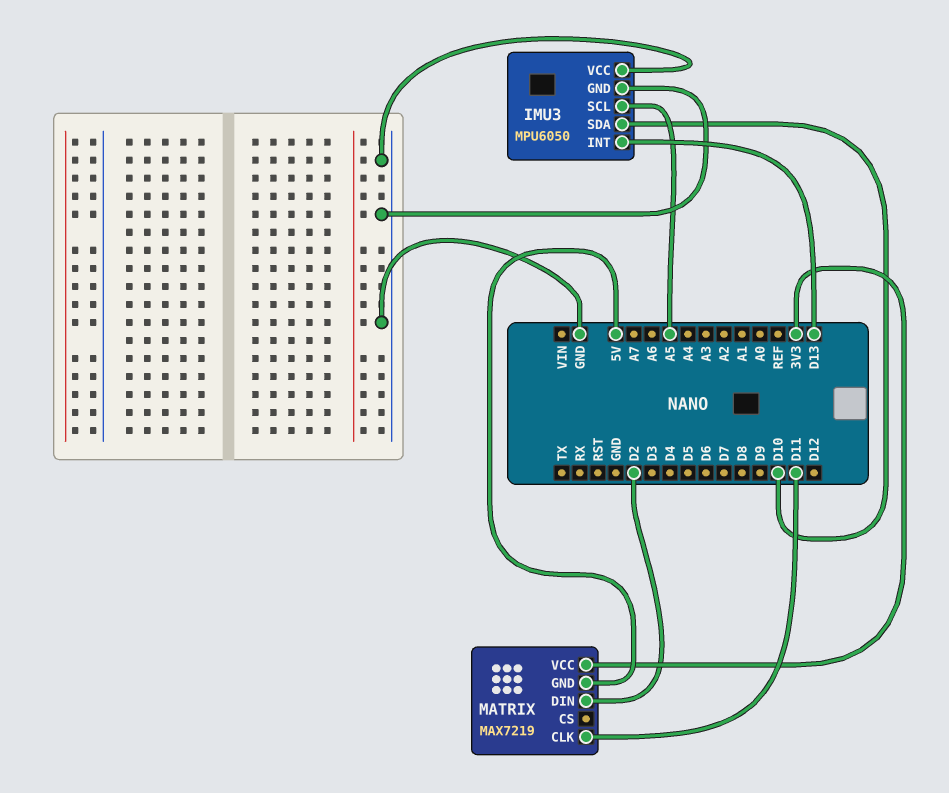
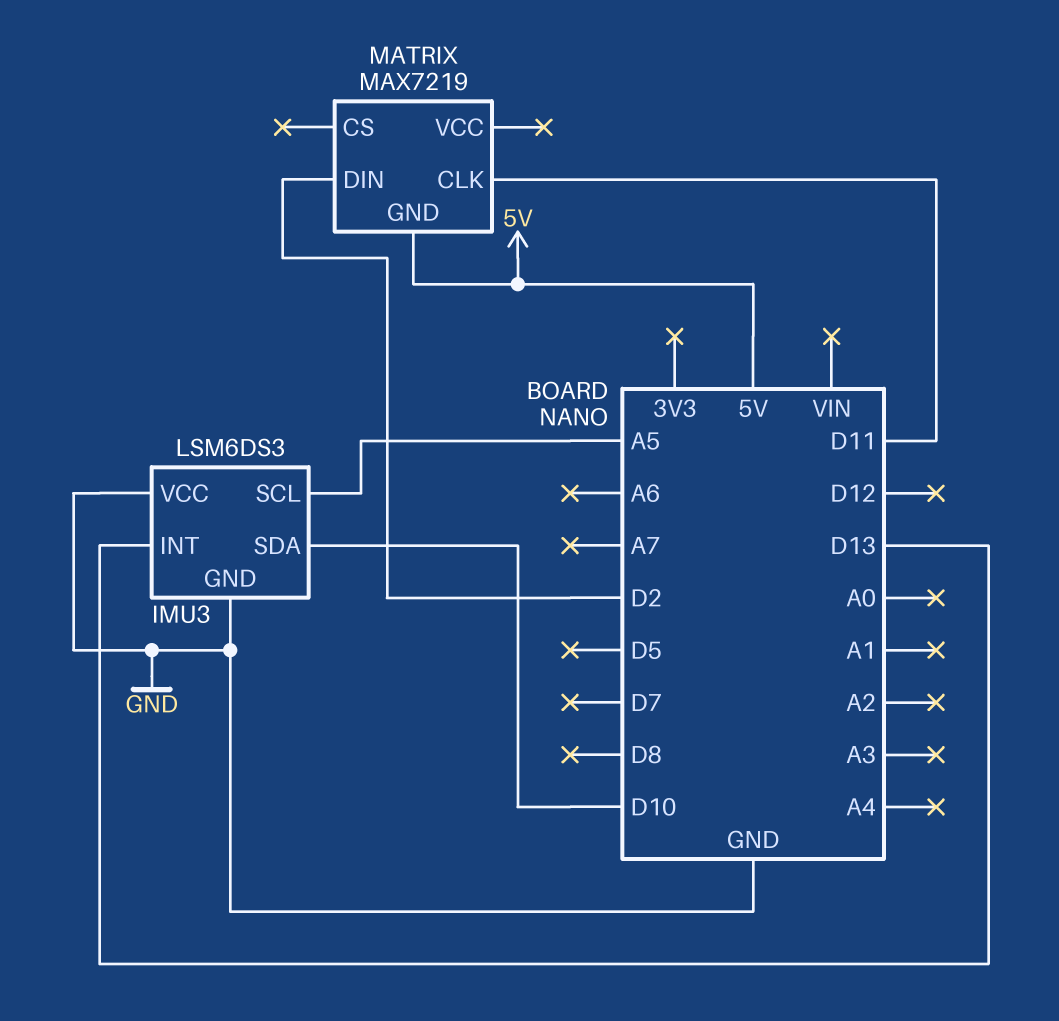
IMU3: MPU6050 -> LSM6DS3
MATRIX pin VCC: 3V3 -> none

